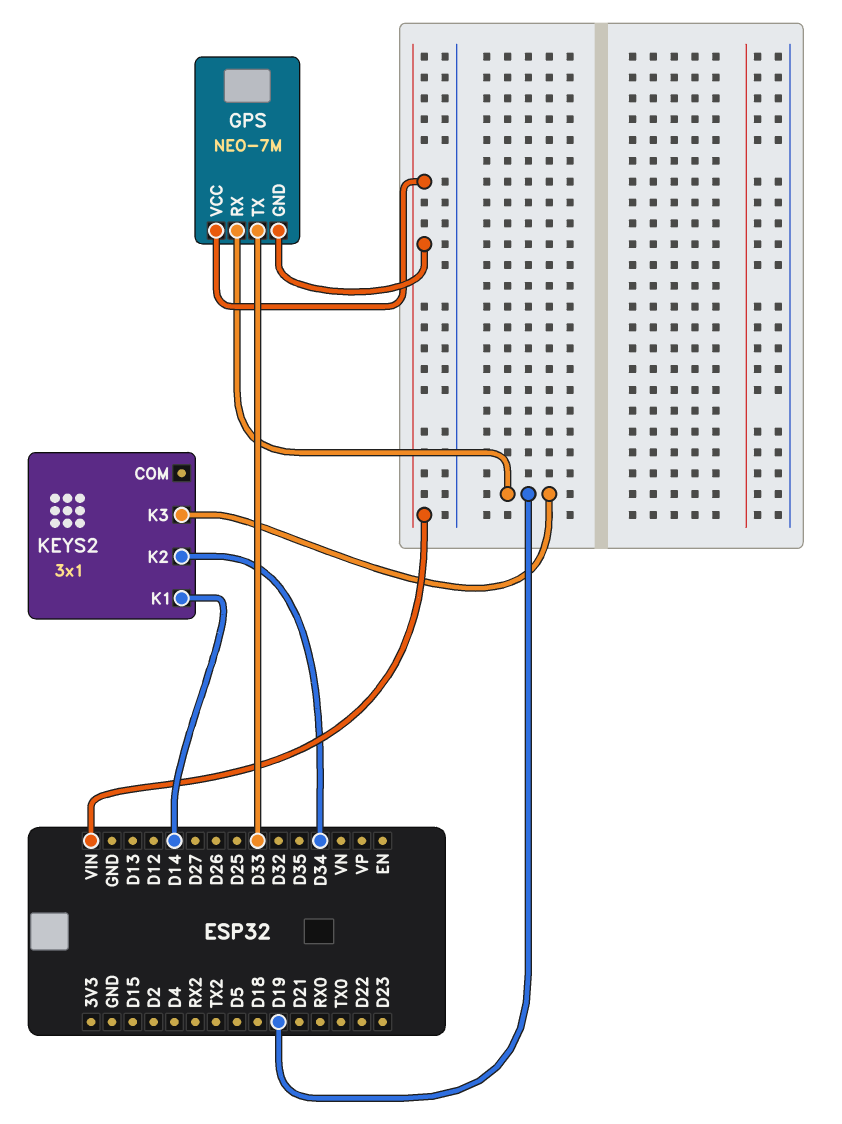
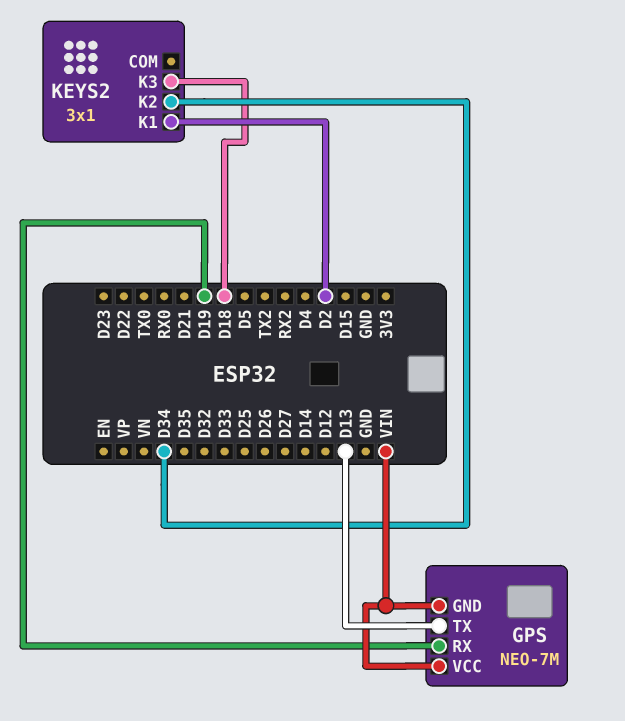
GPS pin TX: D33 -> D13
KEYS2 pin K1: D14 -> D2
KEYS2 pin K3: D19 -> D18

